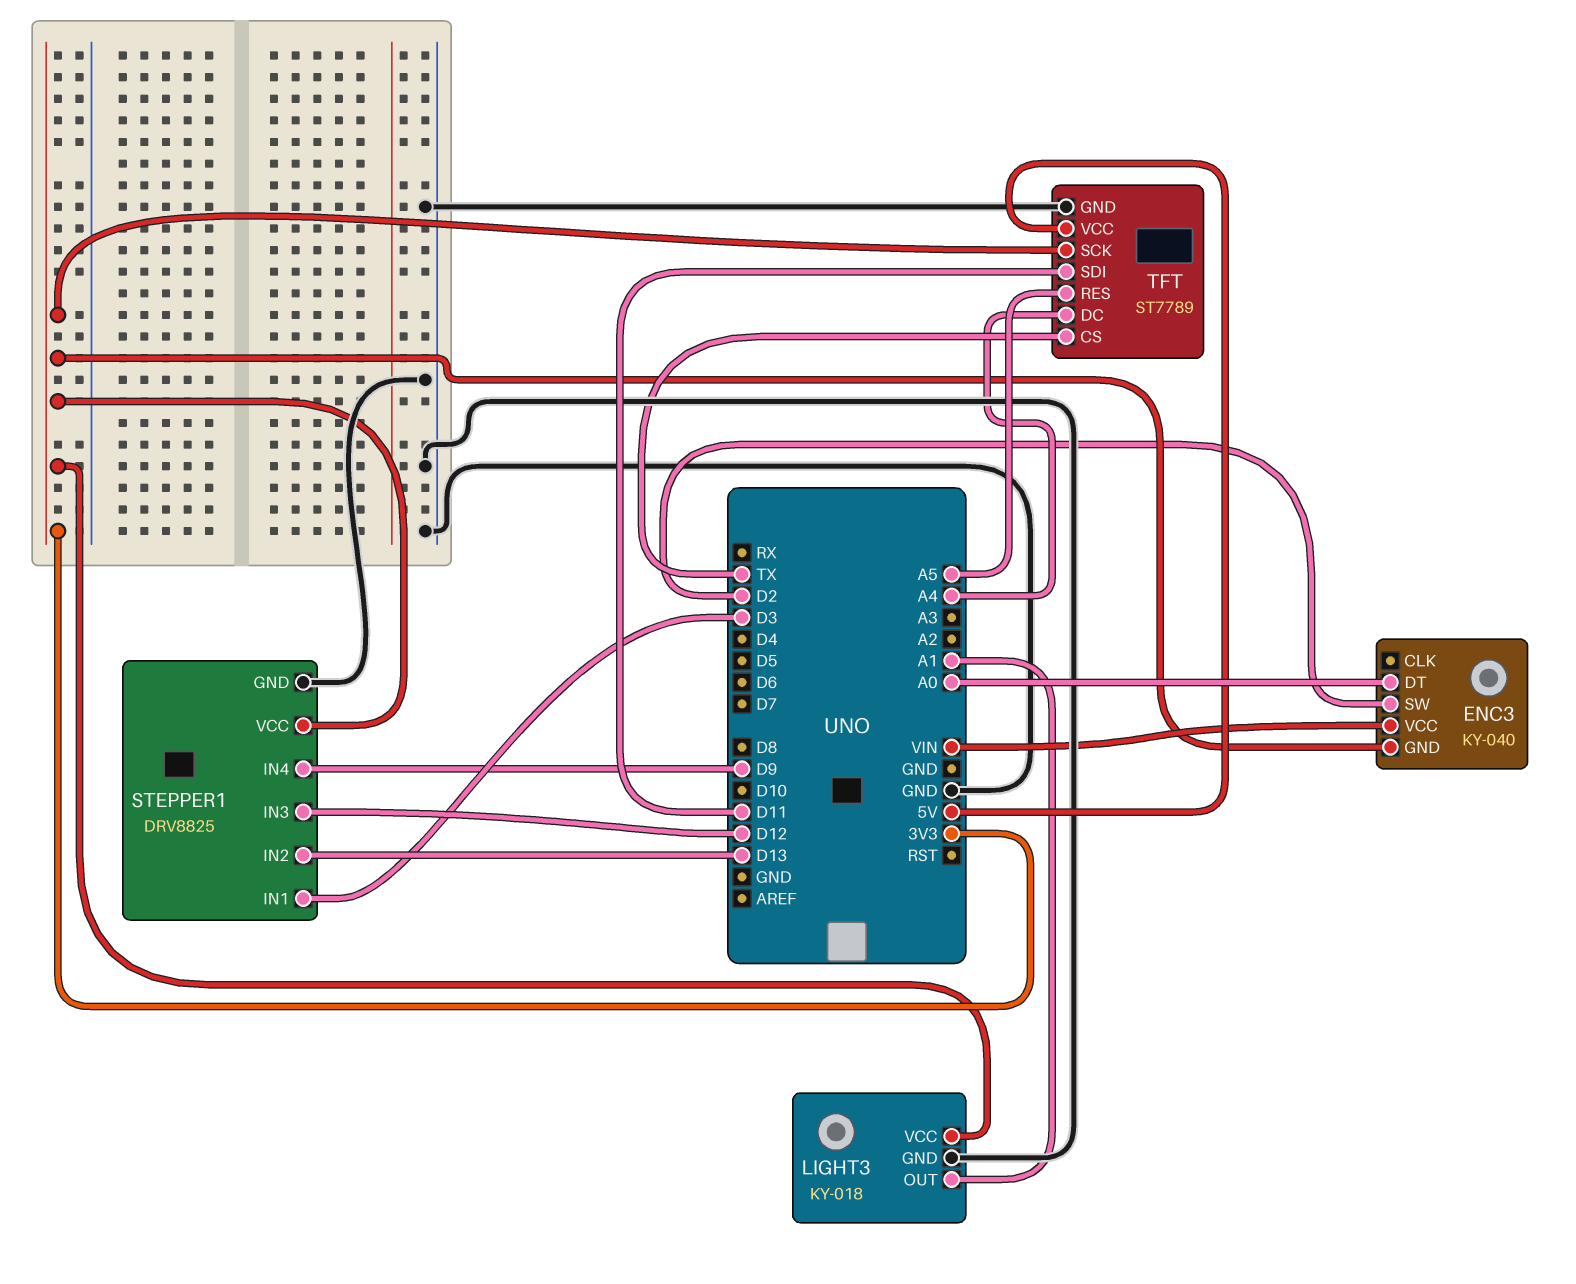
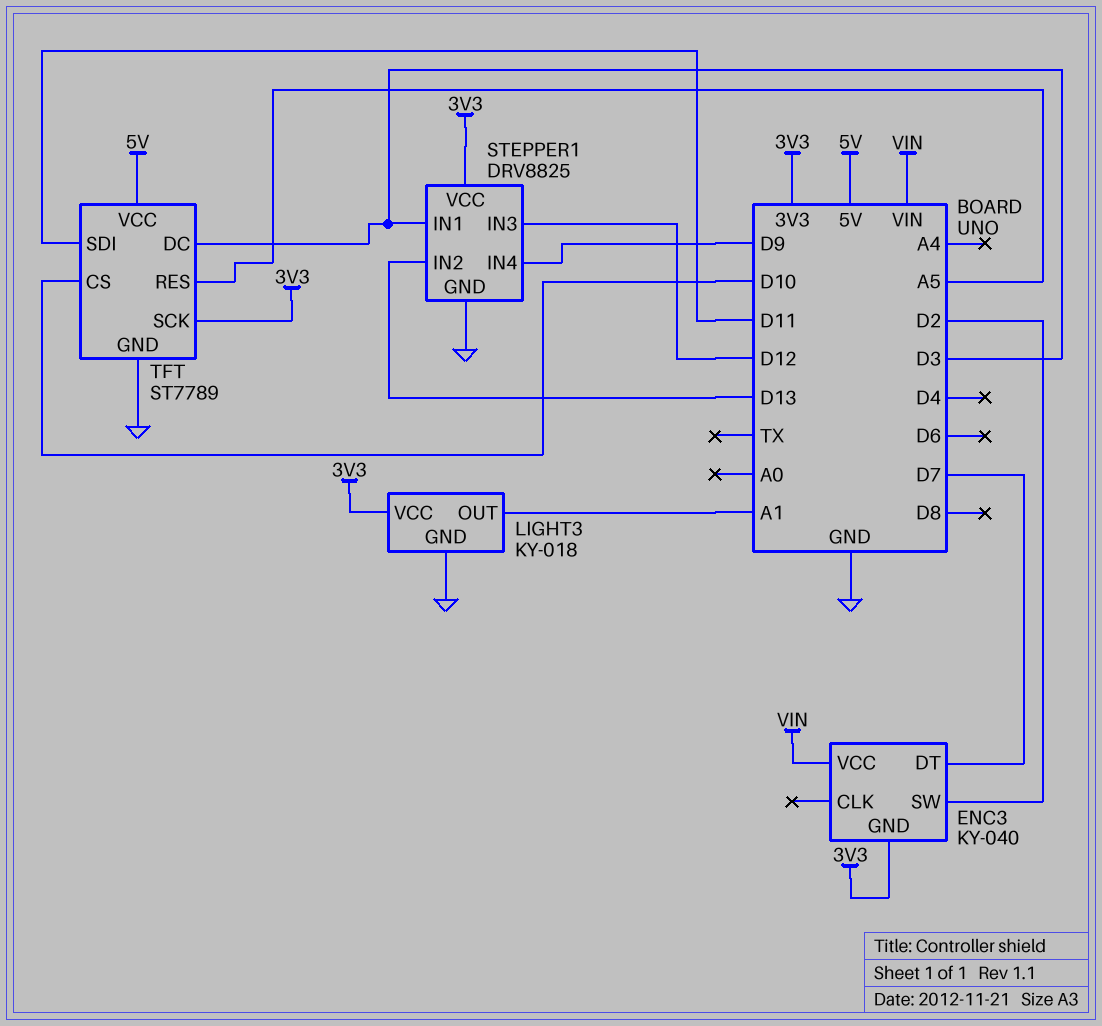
ENC3 pin DT: A0 -> D7
TFT pin CS: TX -> D10
TFT pin DC: A4 -> D3

